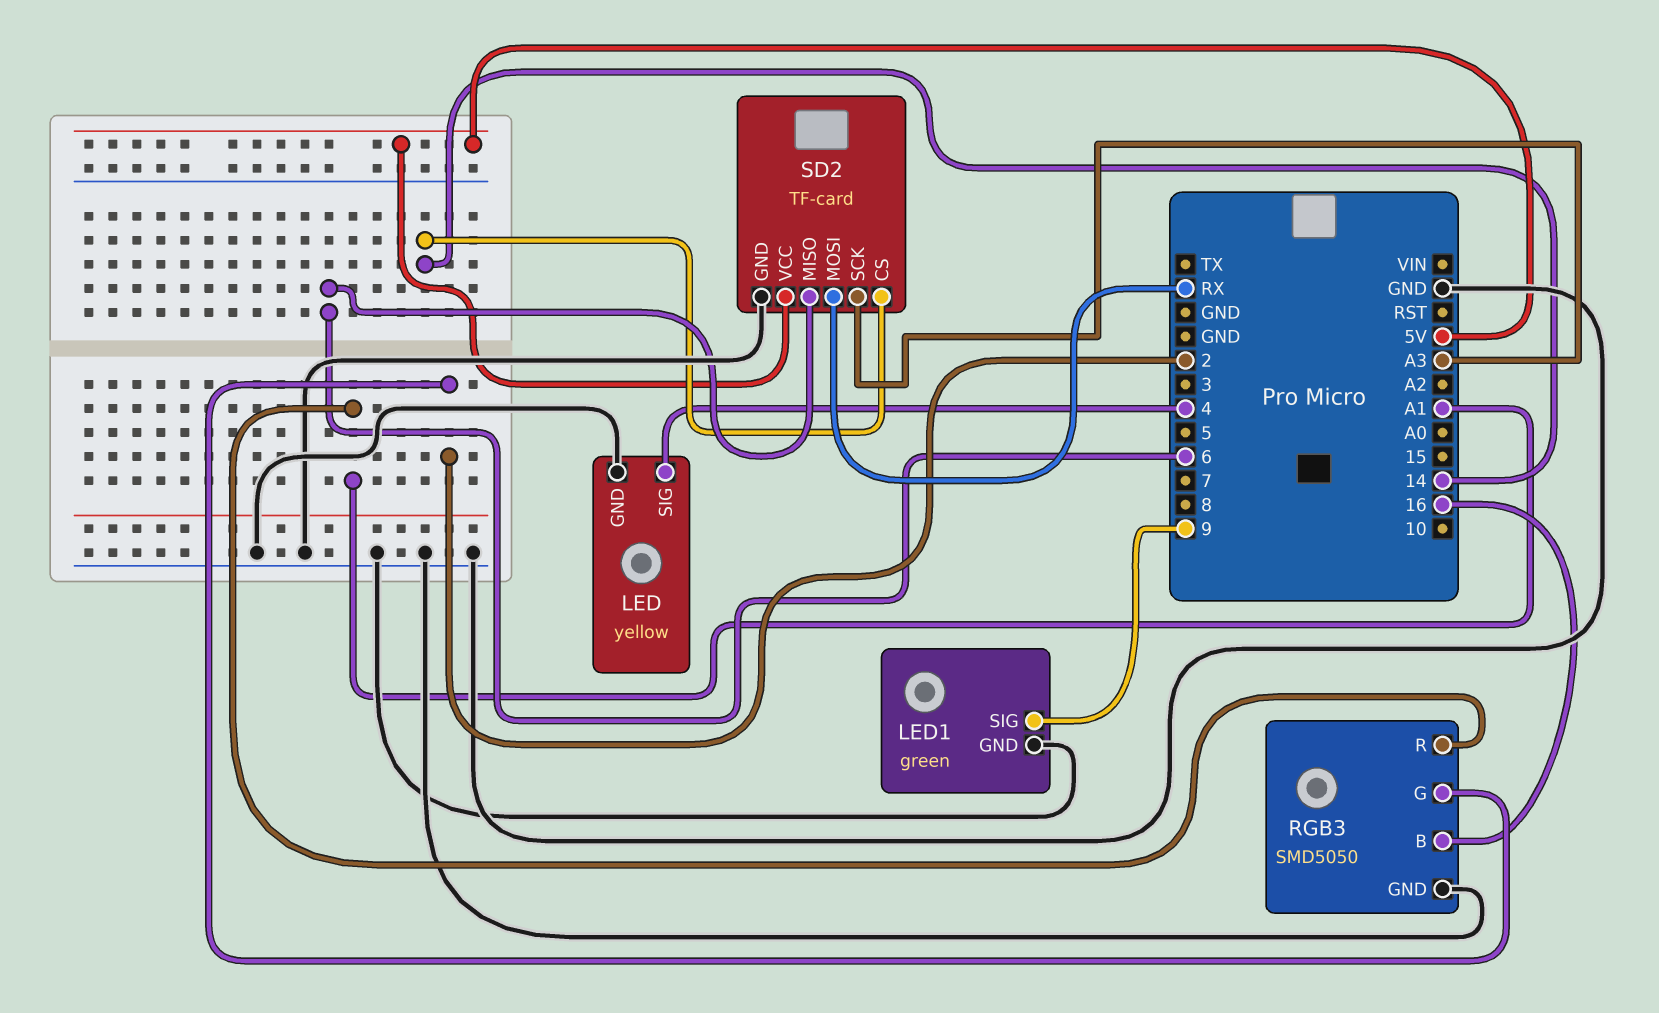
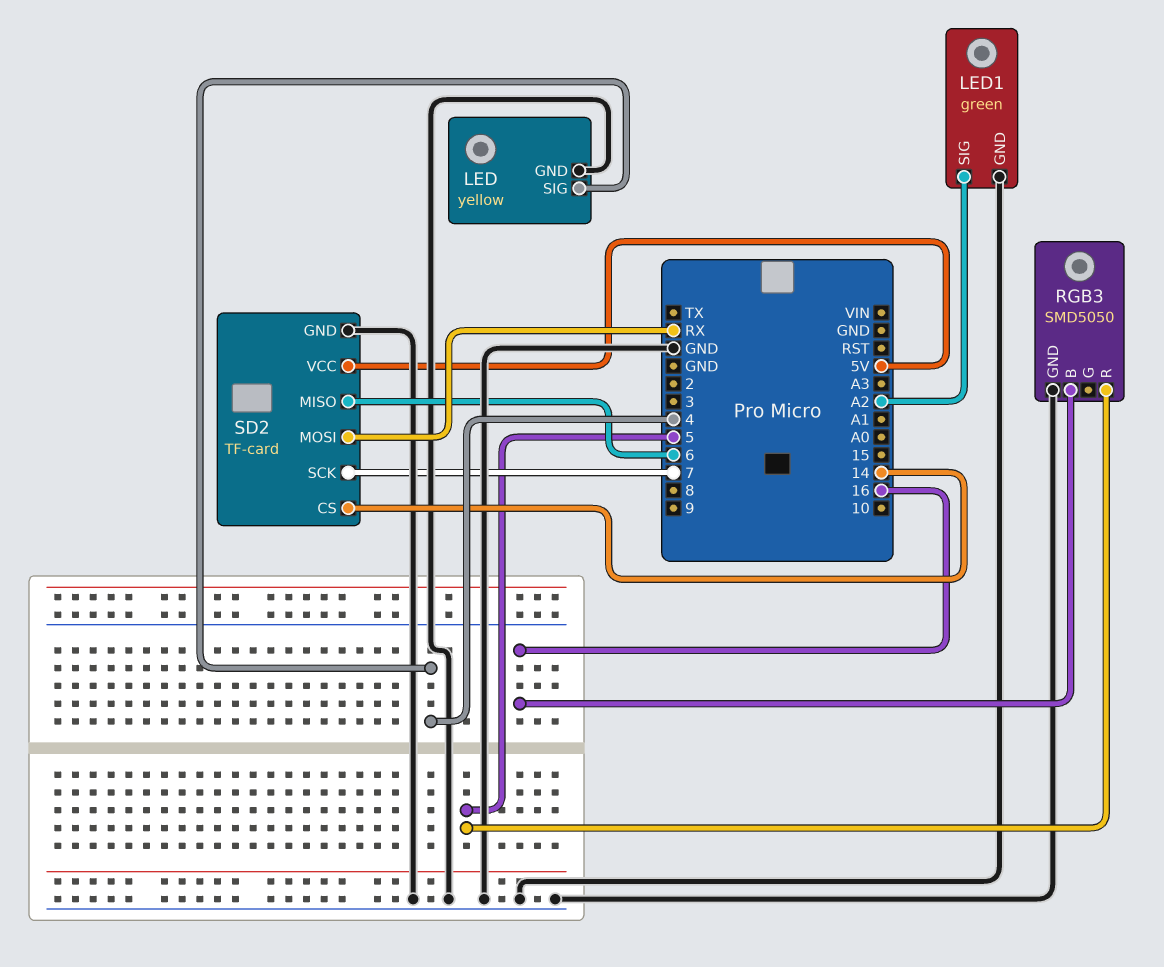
LED1 pin SIG: 9 -> A2
RGB3 pin G: 2 -> none
RGB3 pin R: A1 -> 5
SD2 pin SCK: A3 -> 7

